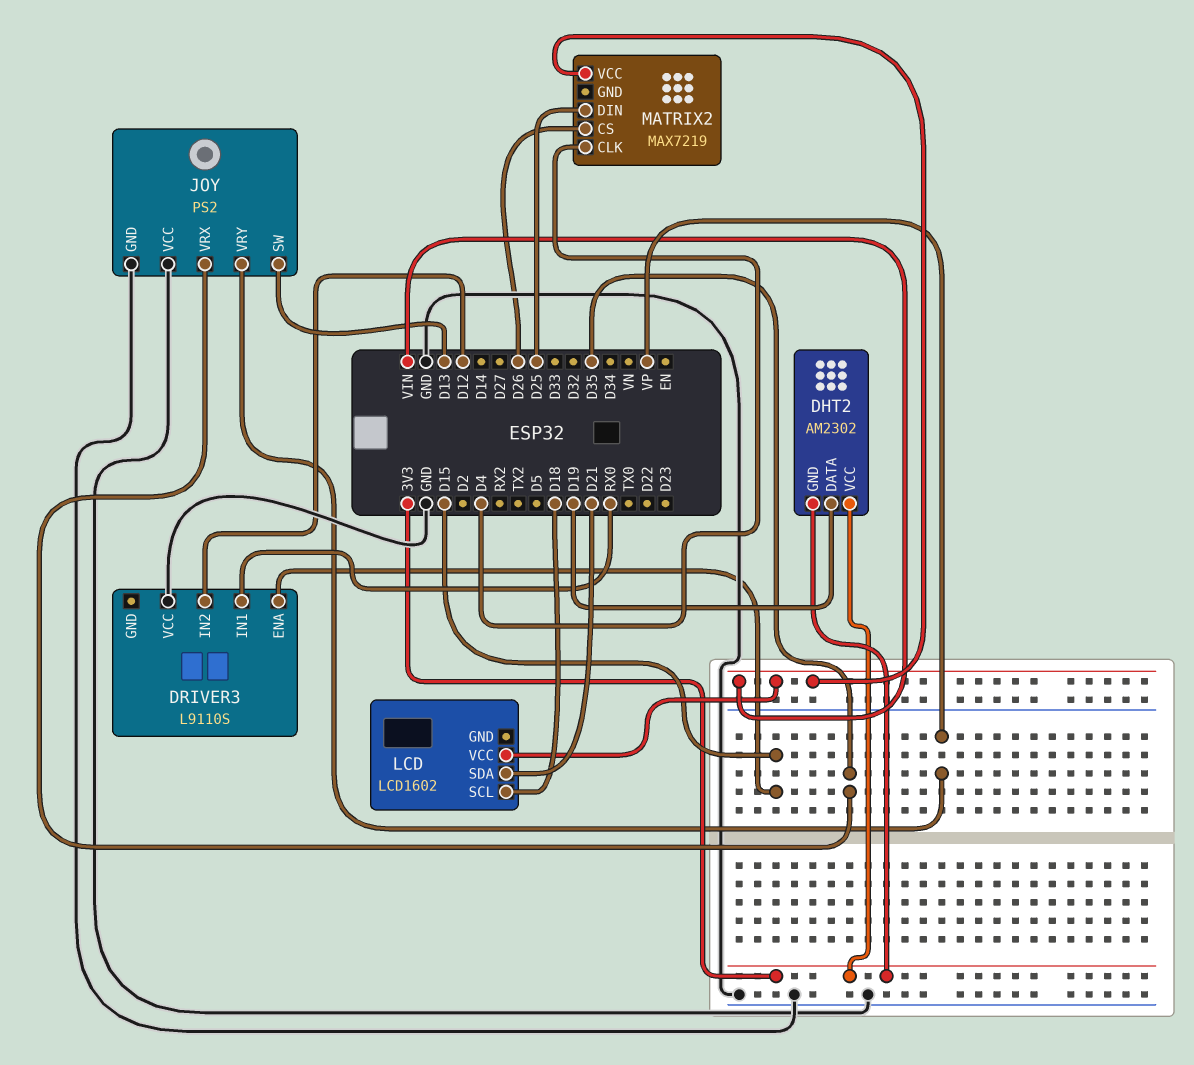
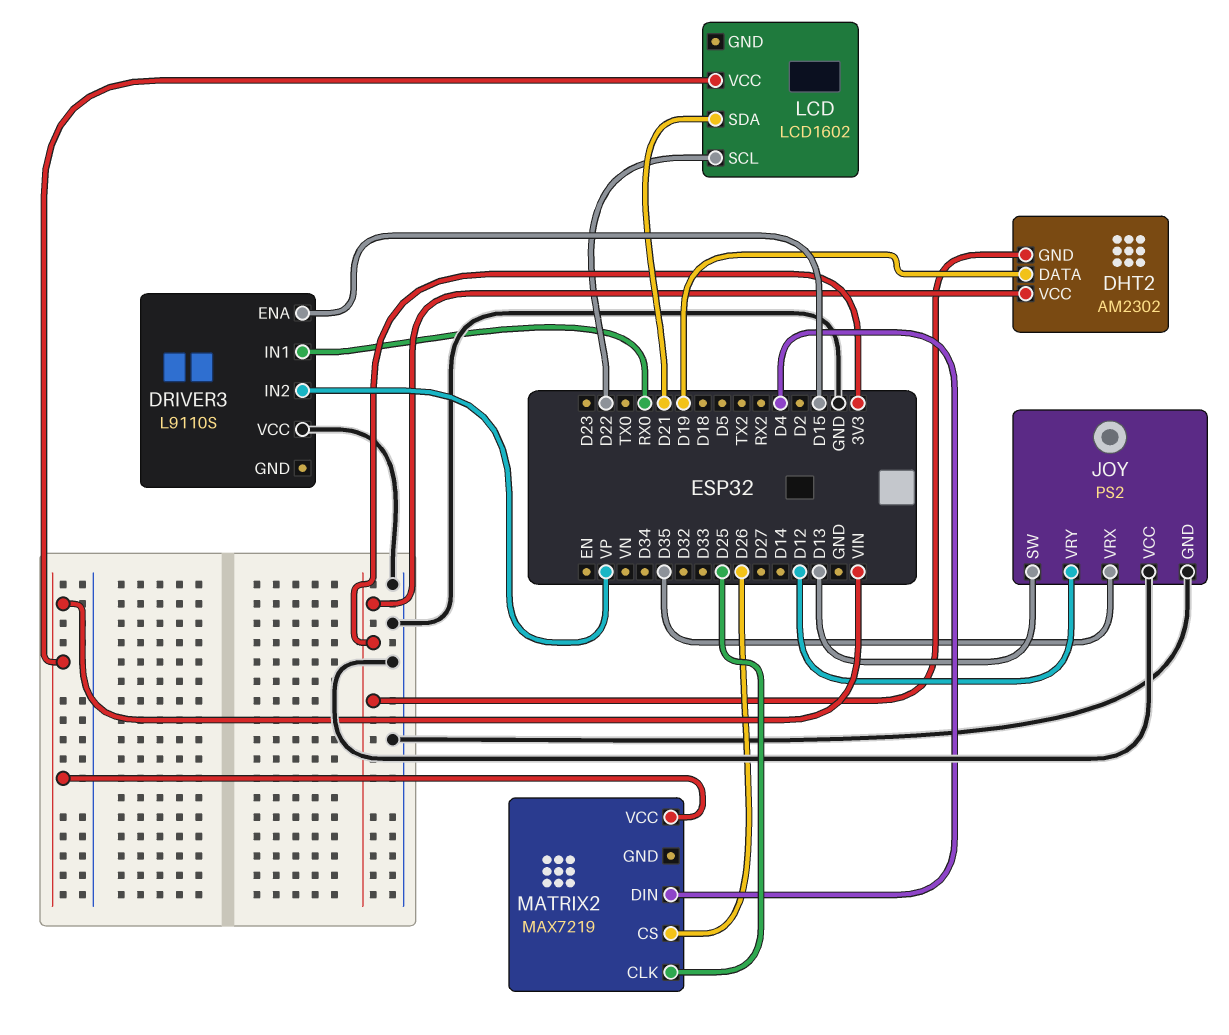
DRIVER3 pin IN2: D12 -> VP
JOY pin VRY: VP -> D12
LCD pin SCL: D18 -> D22
MATRIX2 pin CLK: D4 -> D25
MATRIX2 pin DIN: D25 -> D4

